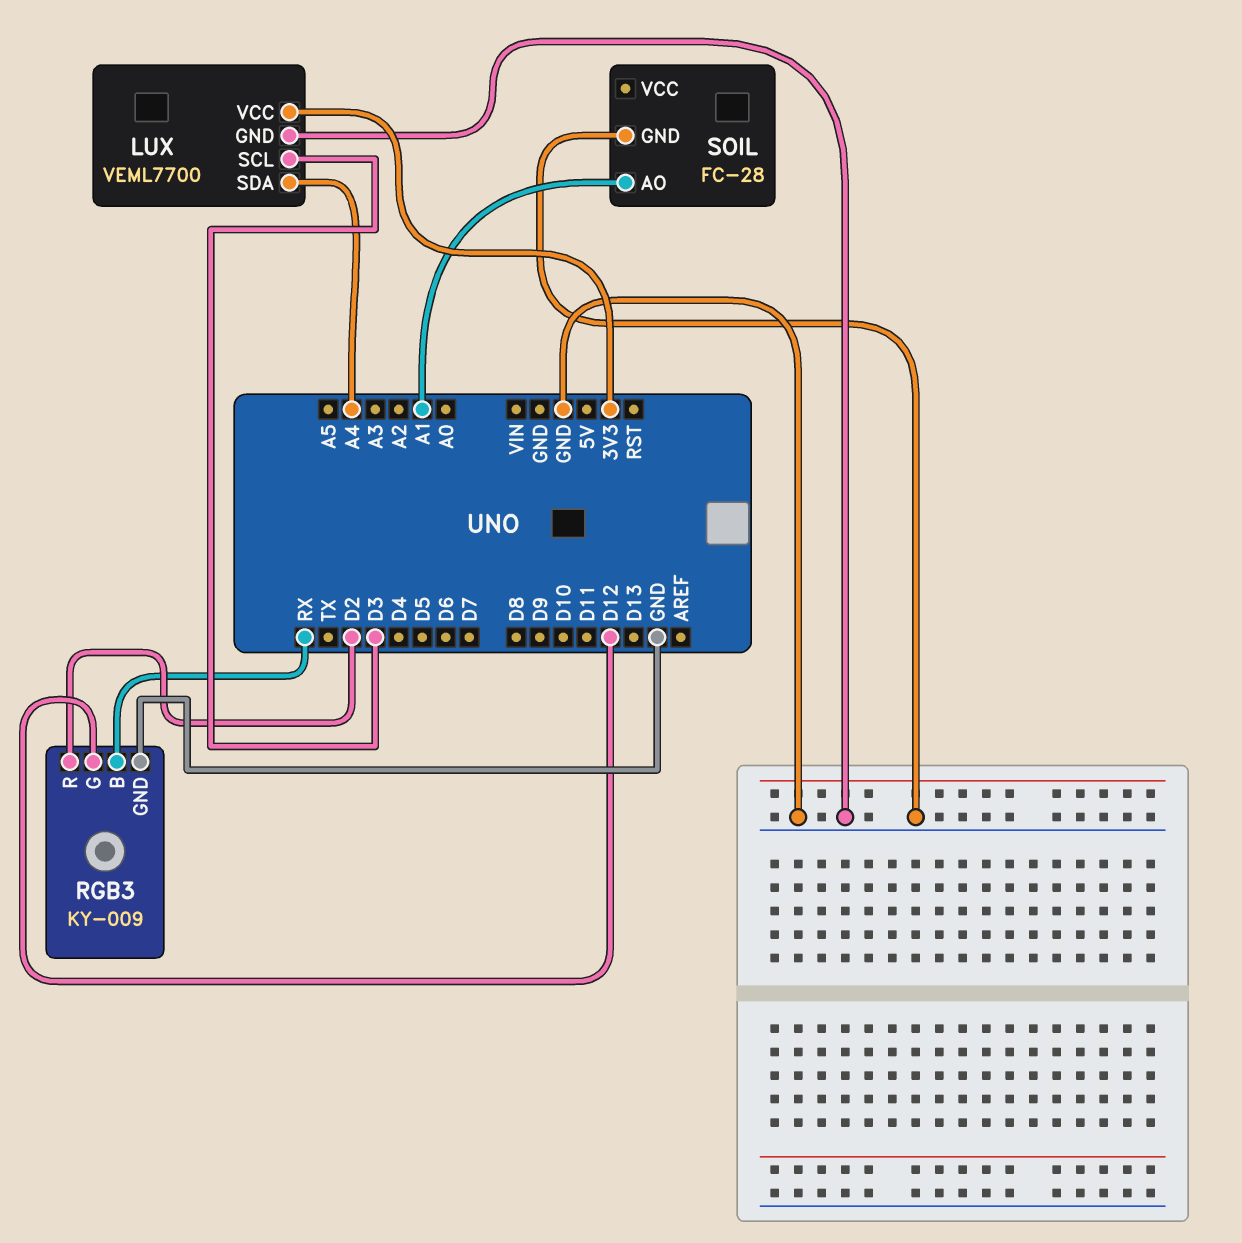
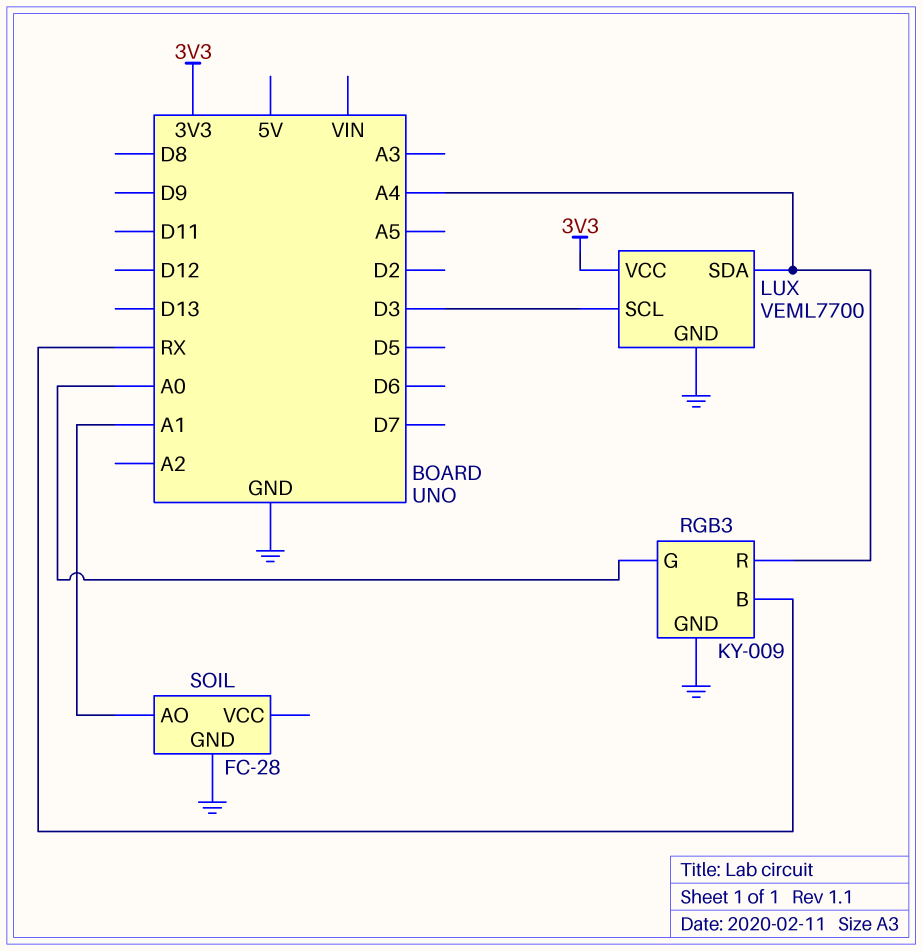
RGB3 pin G: D12 -> A0
RGB3 pin R: D2 -> A4

